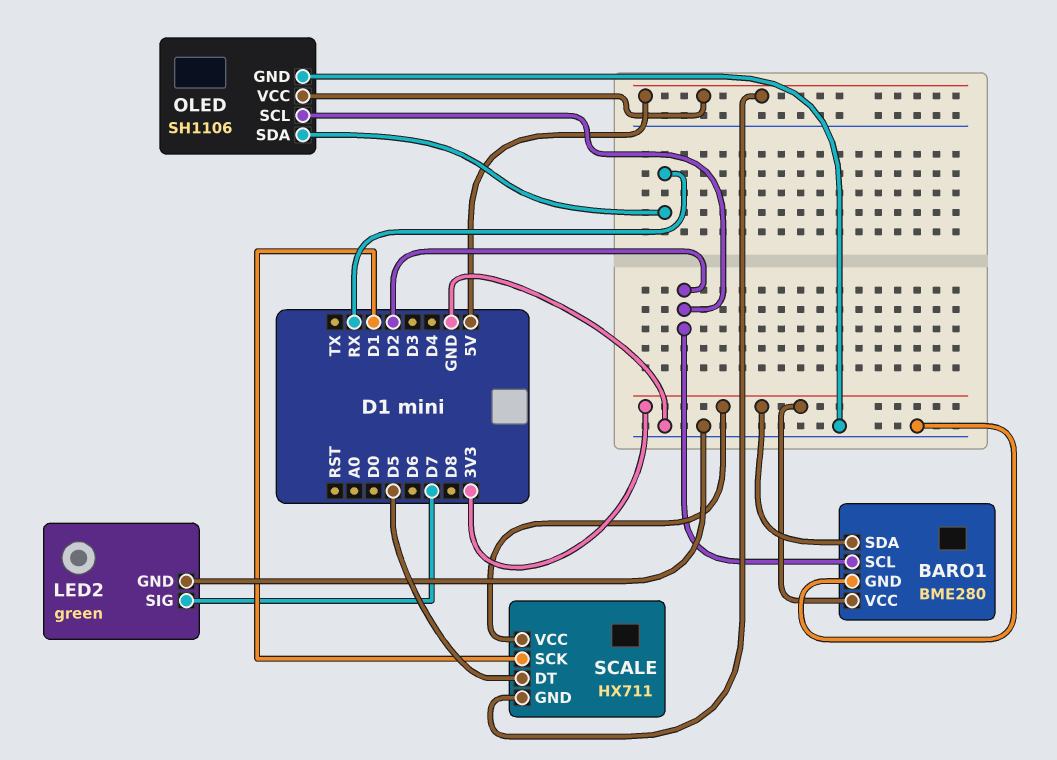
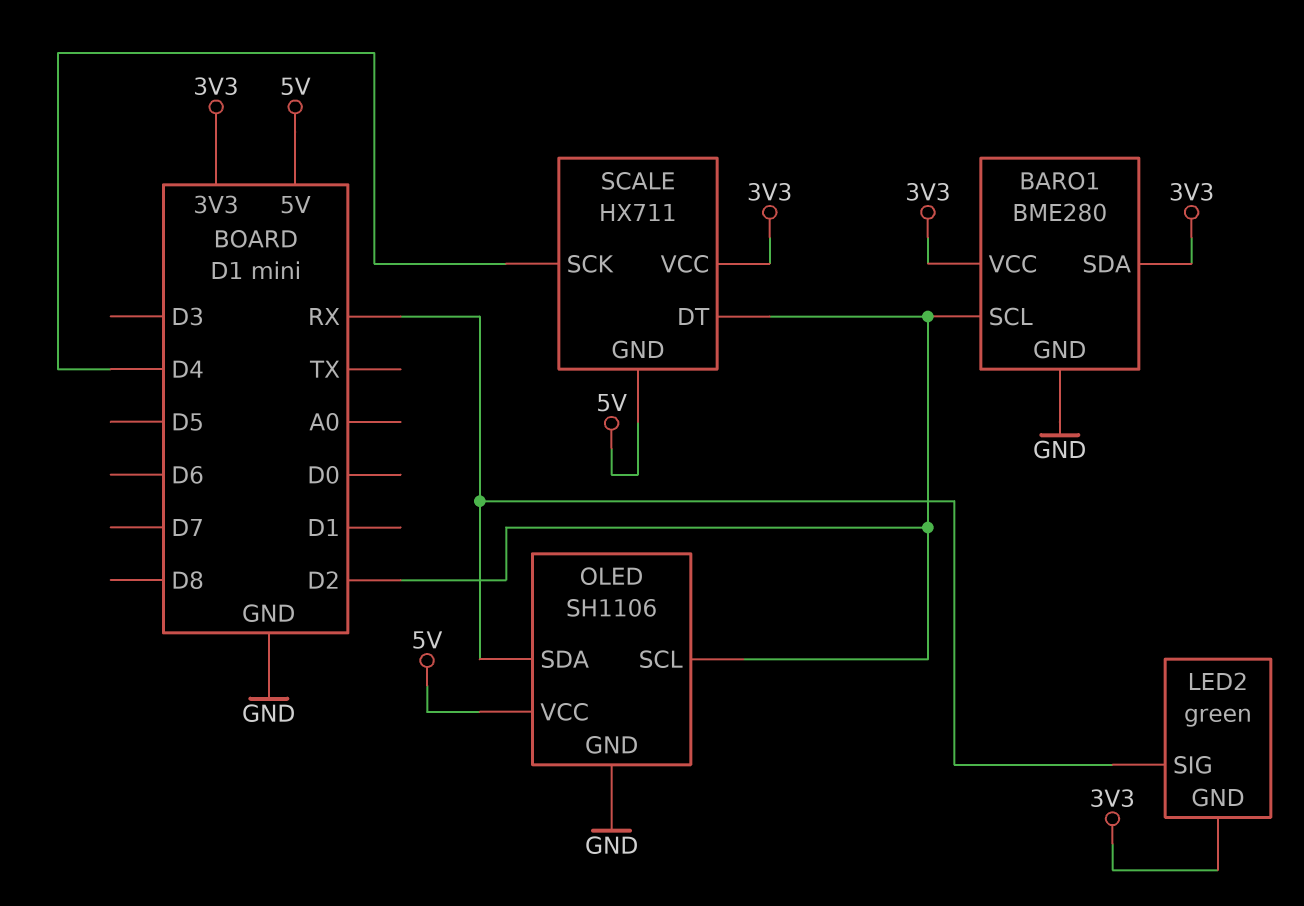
LED2 pin GND: GND -> 3V3
LED2 pin SIG: D7 -> RX
SCALE pin DT: D5 -> D2
SCALE pin SCK: D1 -> D4

